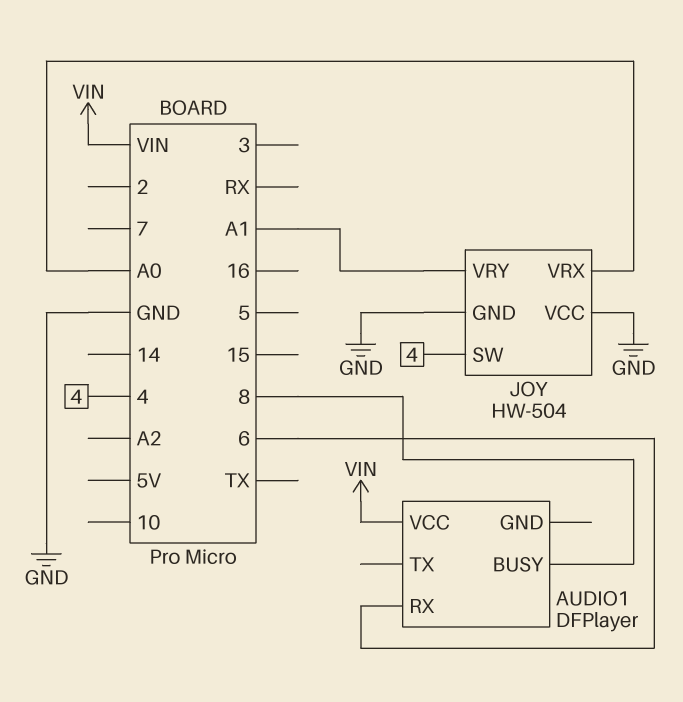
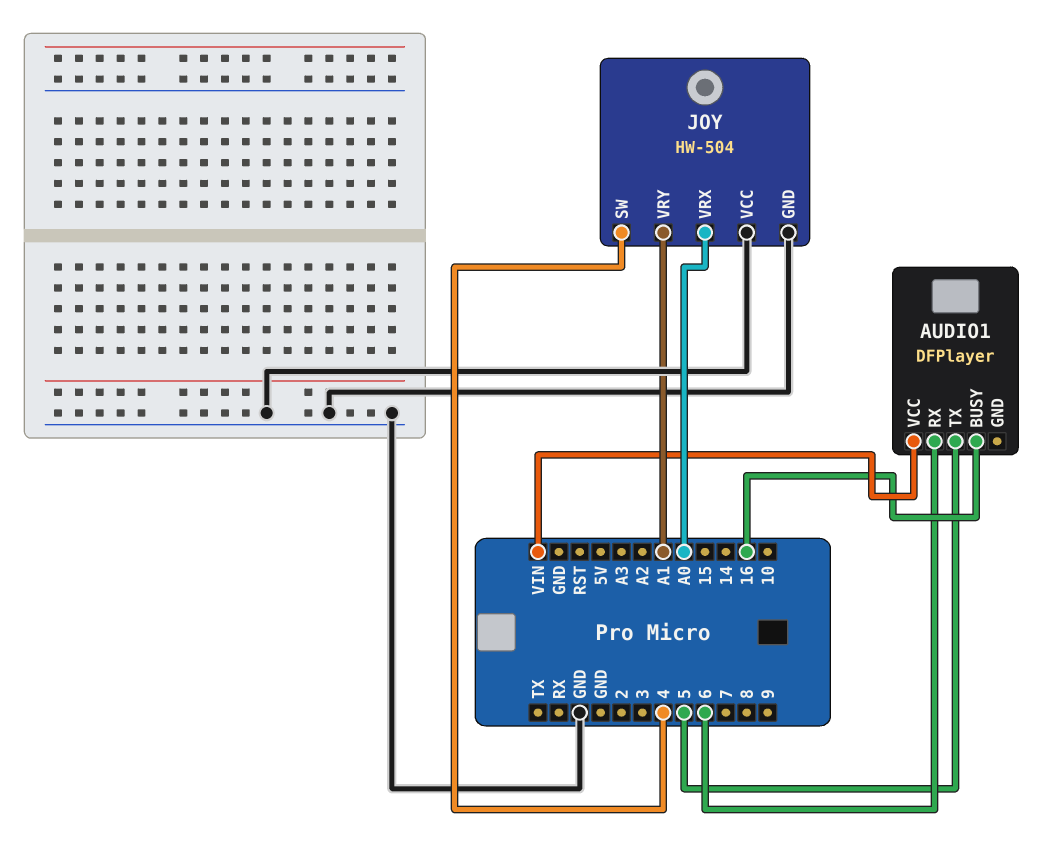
AUDIO1 pin BUSY: 8 -> 16
AUDIO1 pin TX: none -> 5

